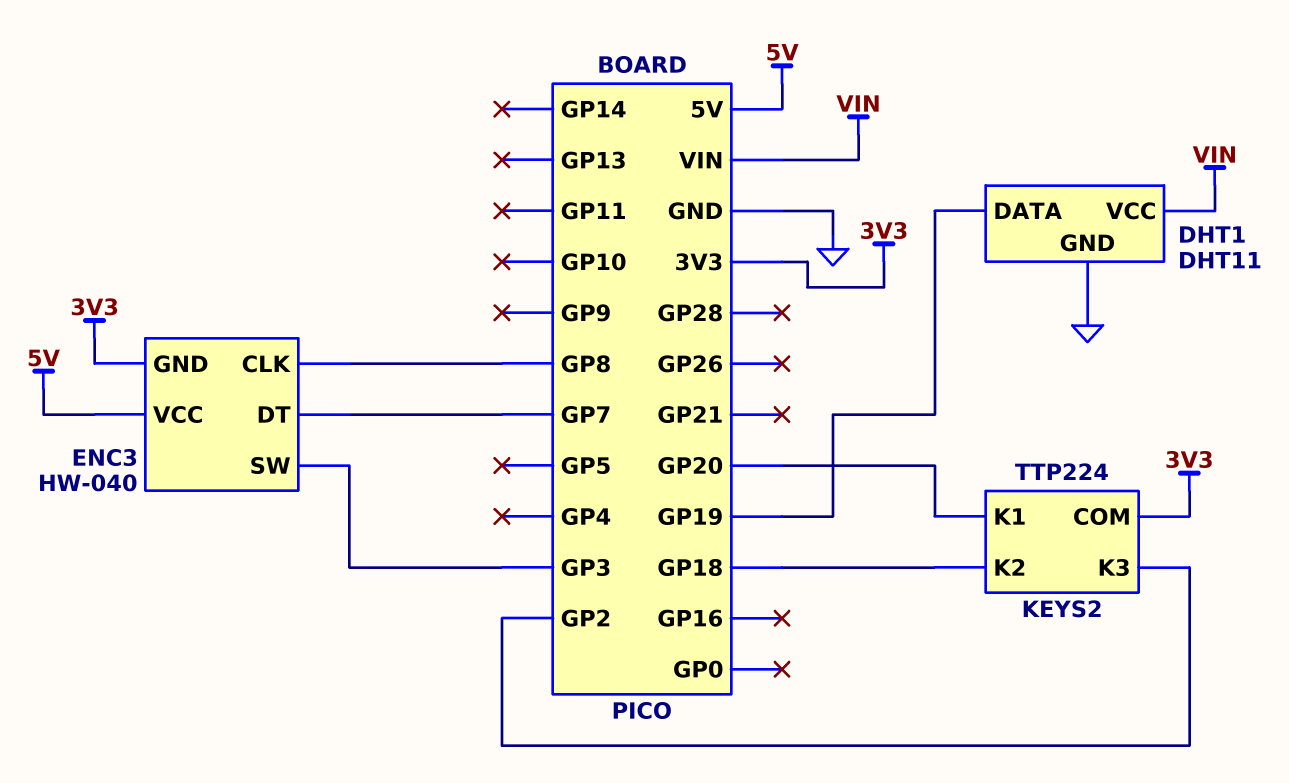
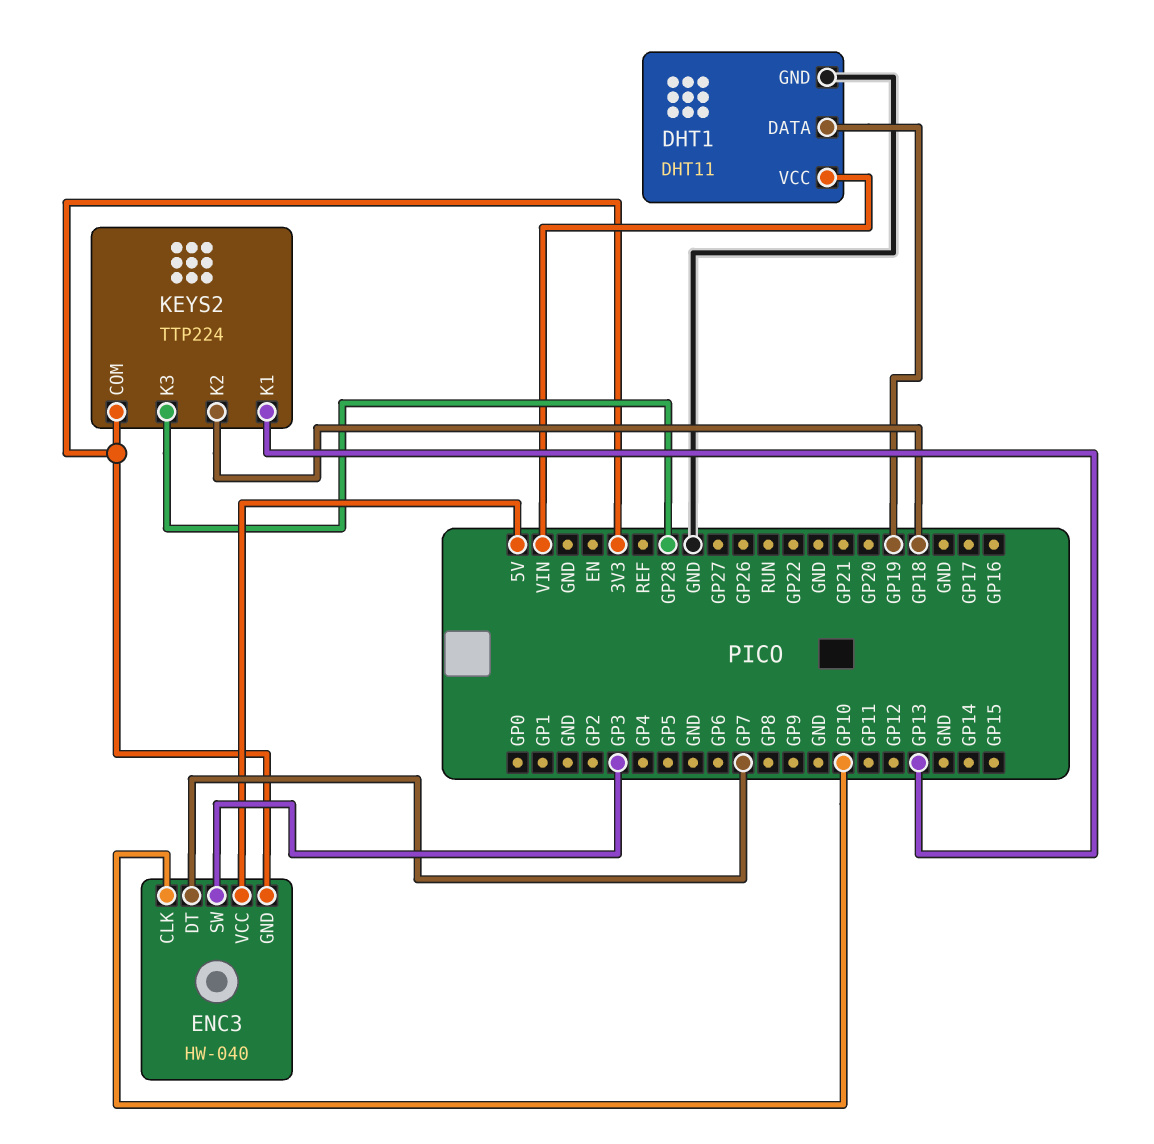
ENC3 pin CLK: GP8 -> GP10
KEYS2 pin K1: GP20 -> GP13
KEYS2 pin K3: GP2 -> GP28

